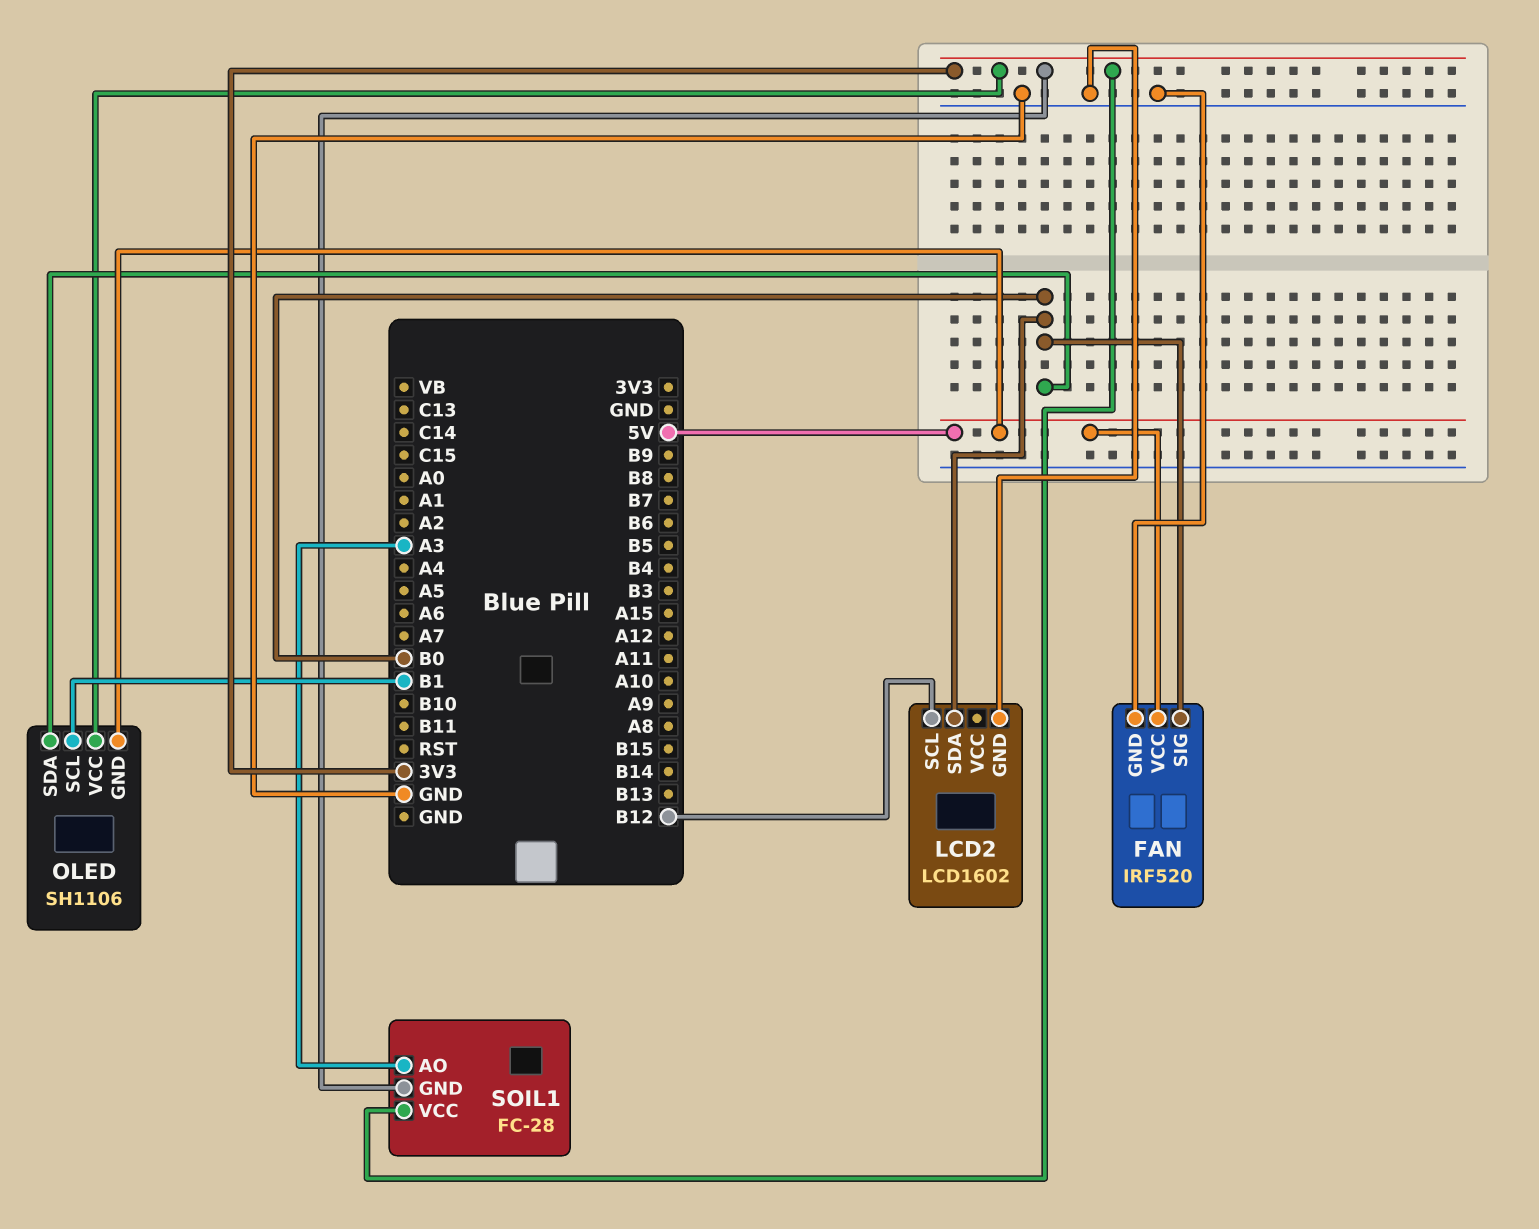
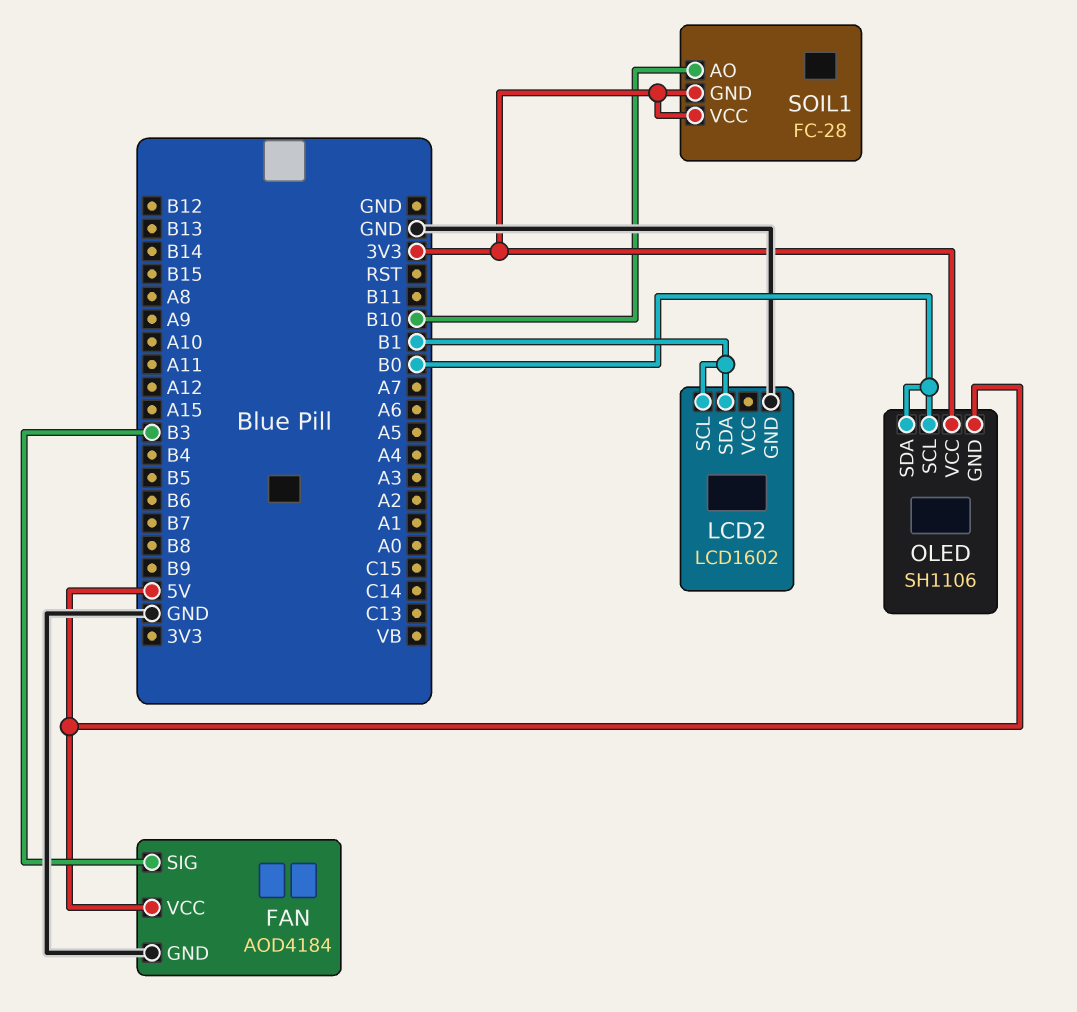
FAN: IRF520 -> AOD4184
FAN pin SIG: B0 -> B3
LCD2 pin SCL: B12 -> B1
LCD2 pin SDA: B0 -> B1
OLED pin SCL: B1 -> B0
SOIL1 pin AO: A3 -> B10

